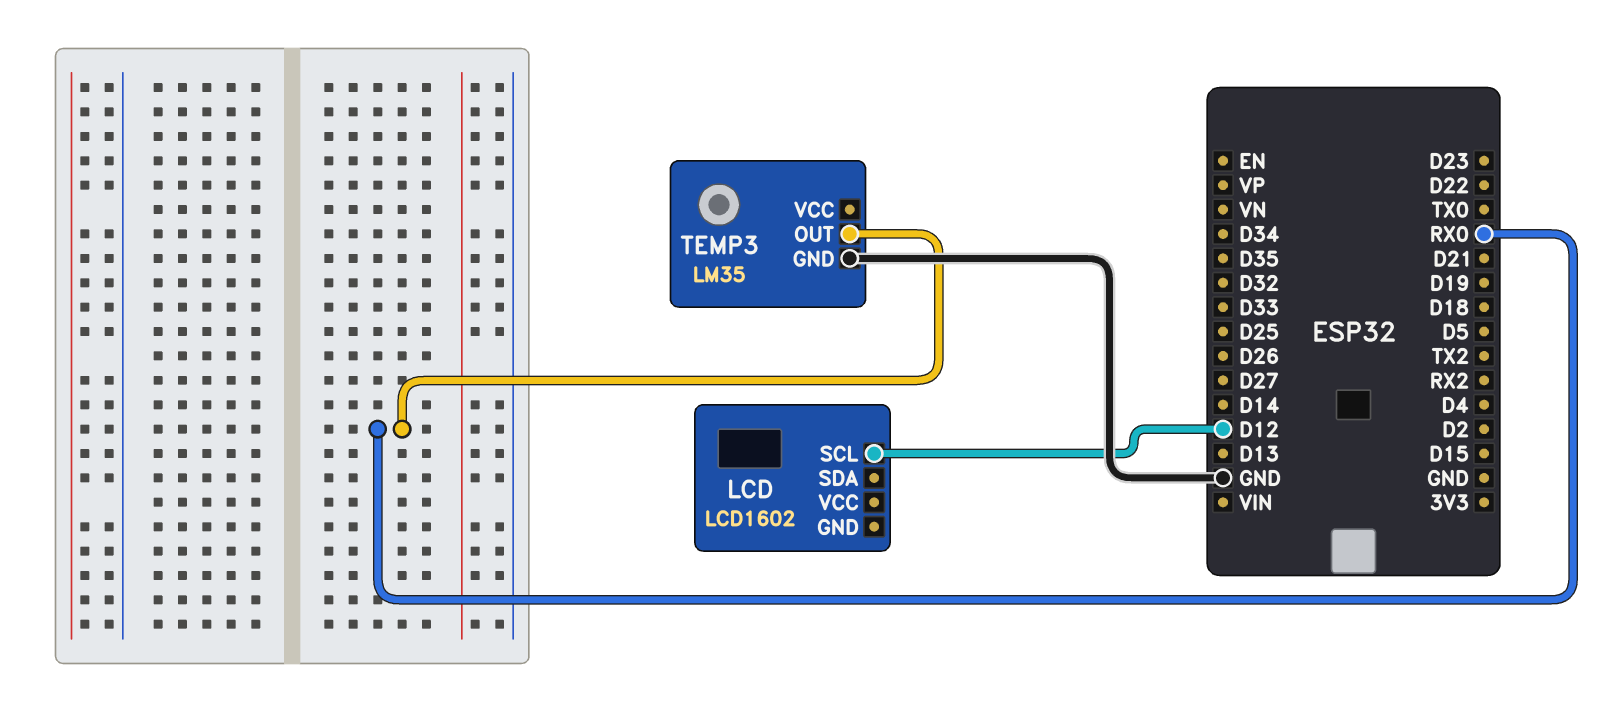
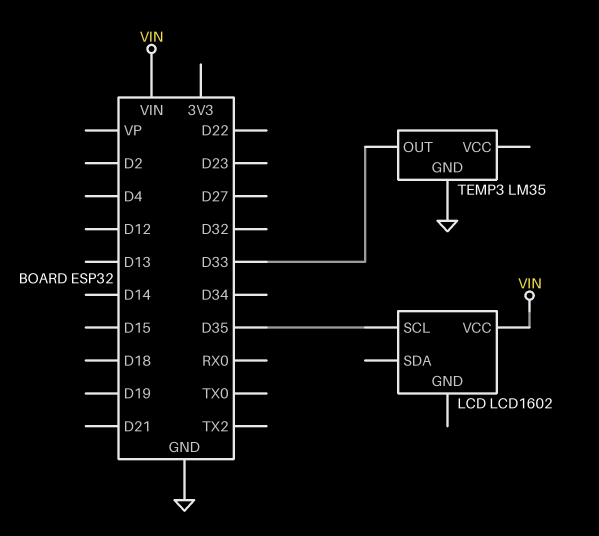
LCD pin SCL: D12 -> D35
LCD pin VCC: none -> VIN
TEMP3 pin OUT: RX0 -> D33

